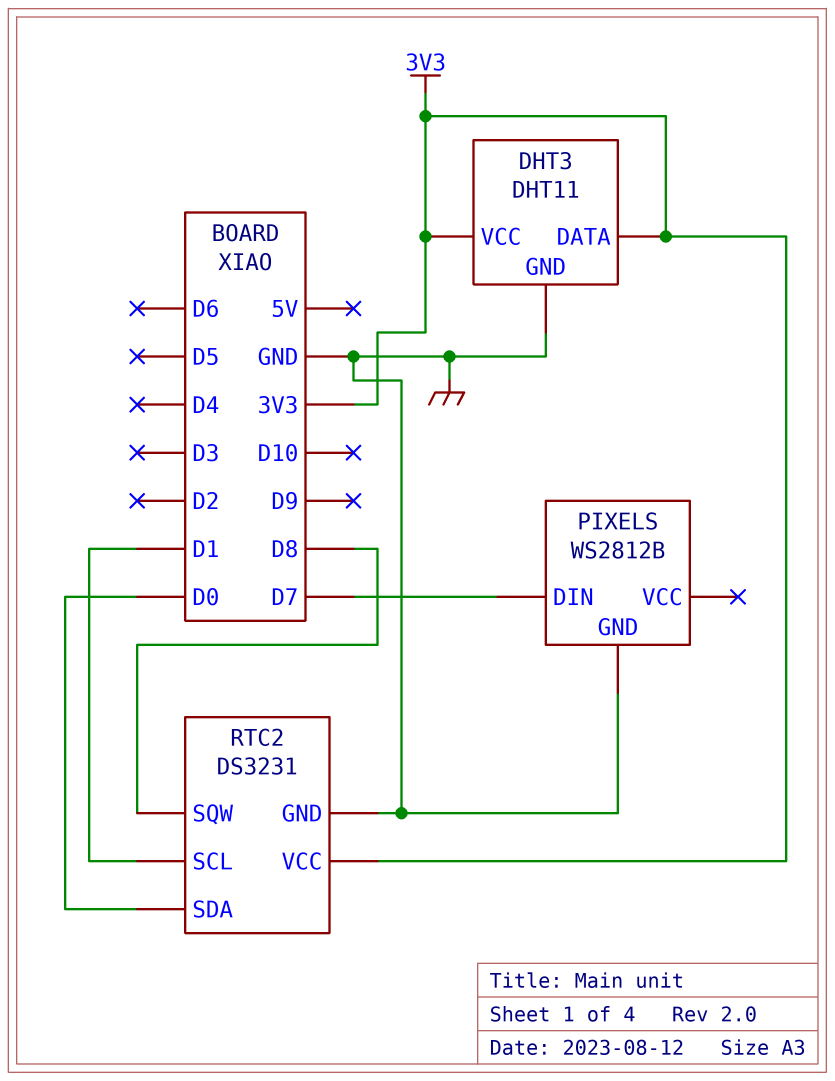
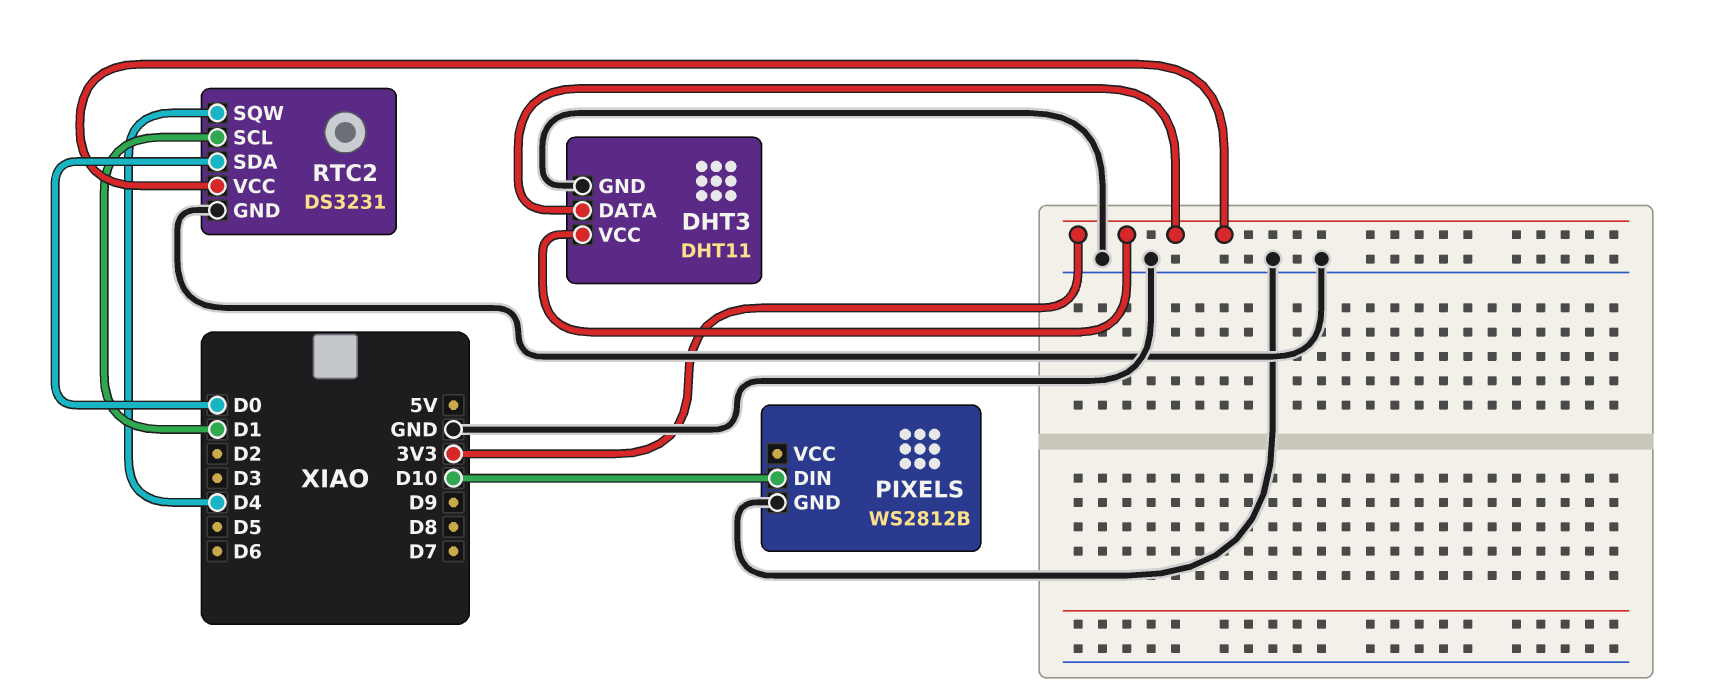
PIXELS pin DIN: D7 -> D10
RTC2 pin SQW: D8 -> D4

